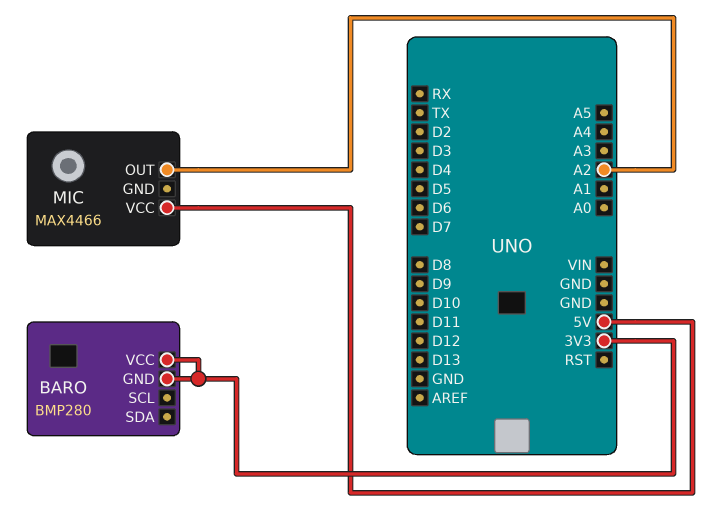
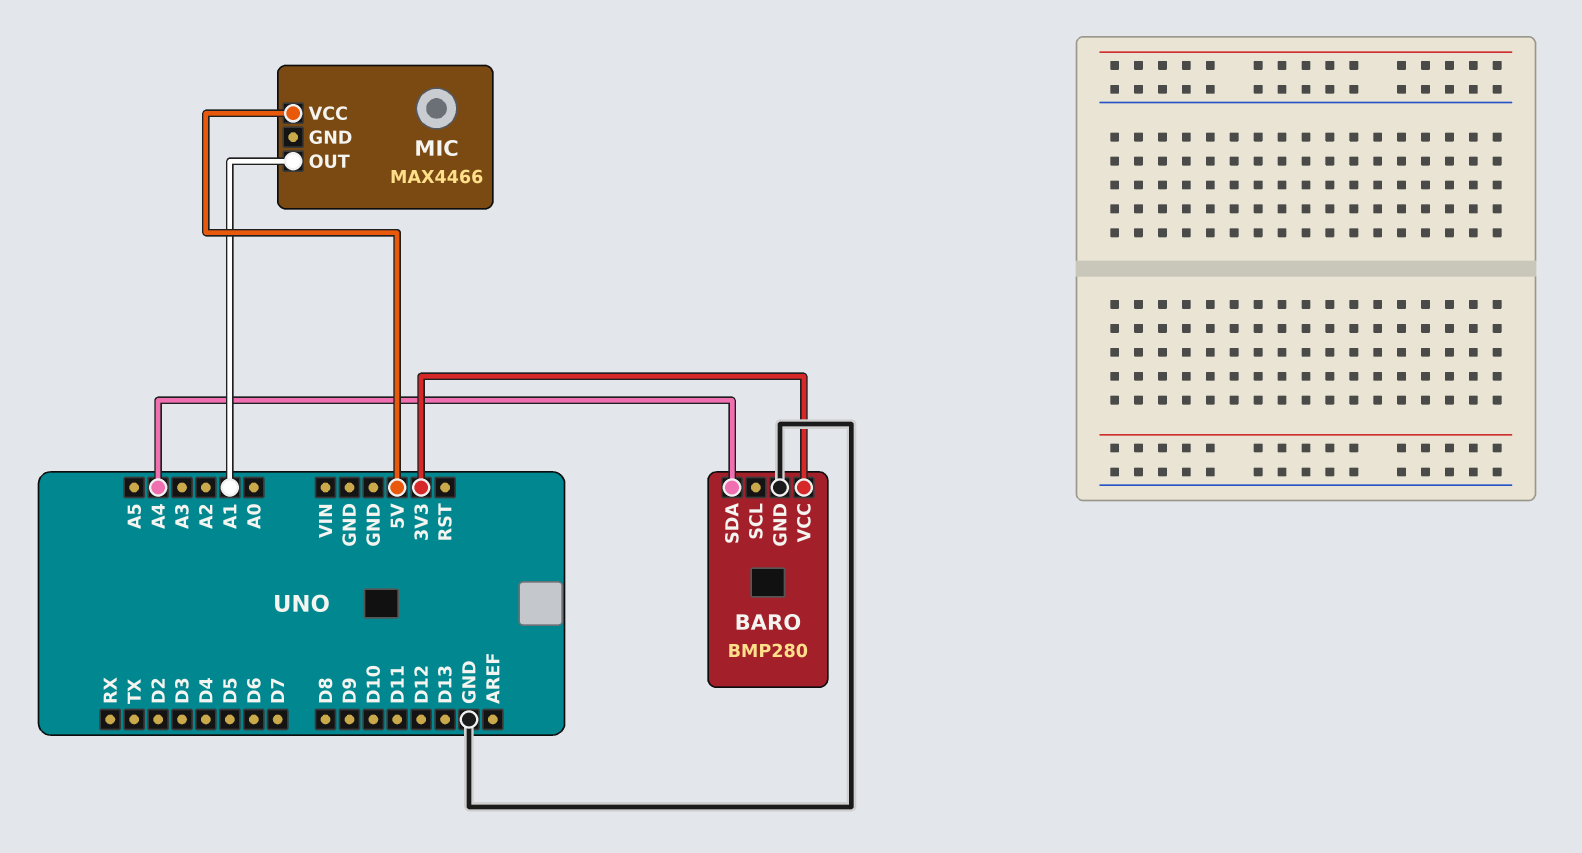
BARO pin GND: 3V3 -> GND
BARO pin SDA: none -> A4
MIC pin OUT: A2 -> A1

